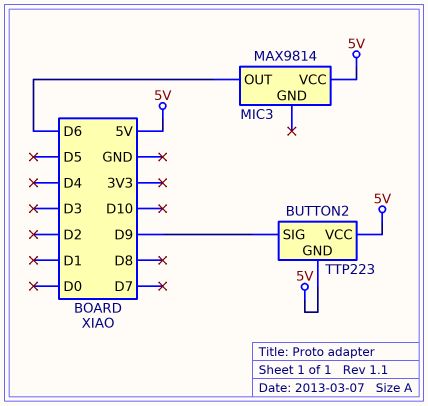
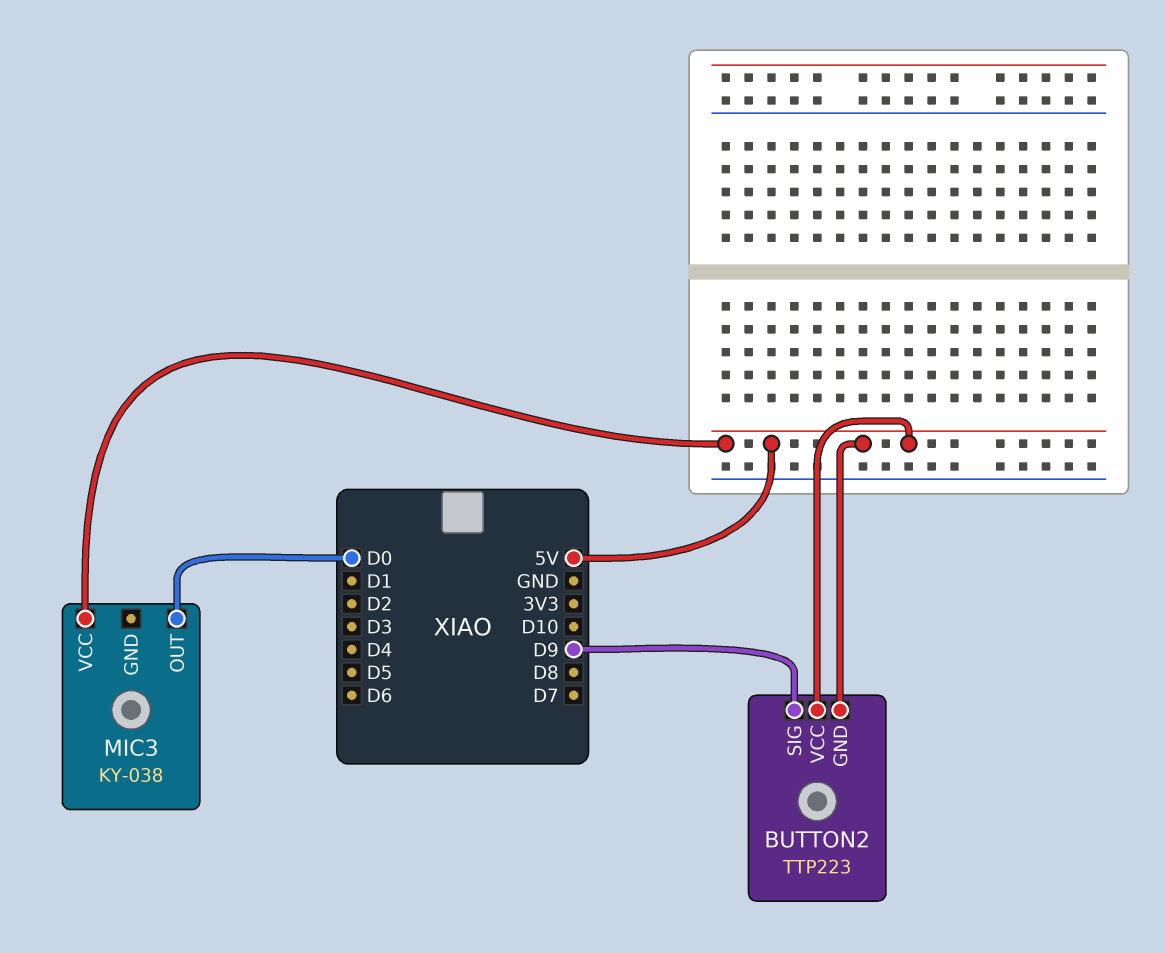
MIC3: MAX9814 -> KY-038
MIC3 pin OUT: D6 -> D0

